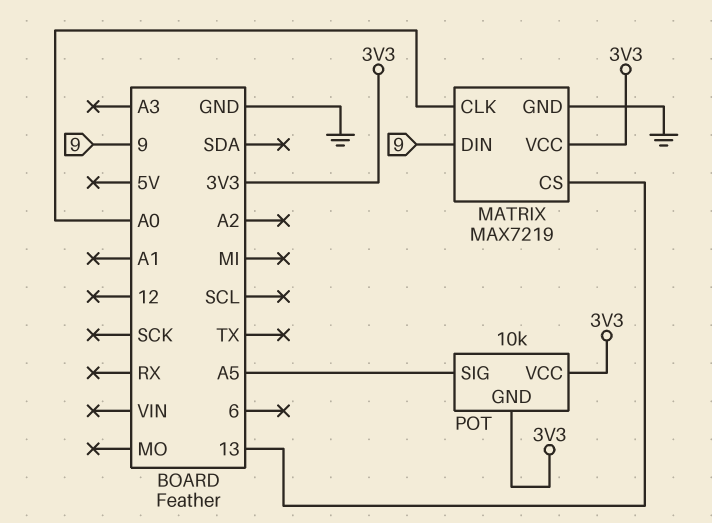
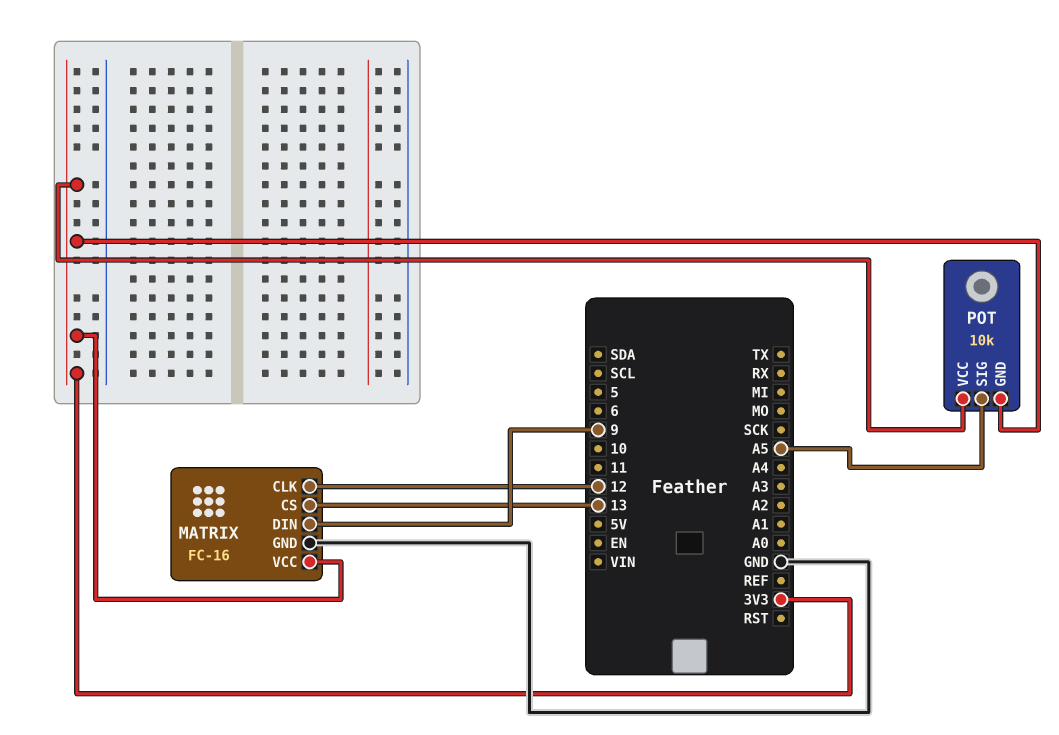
MATRIX: MAX7219 -> FC-16
MATRIX pin CLK: A0 -> 12

